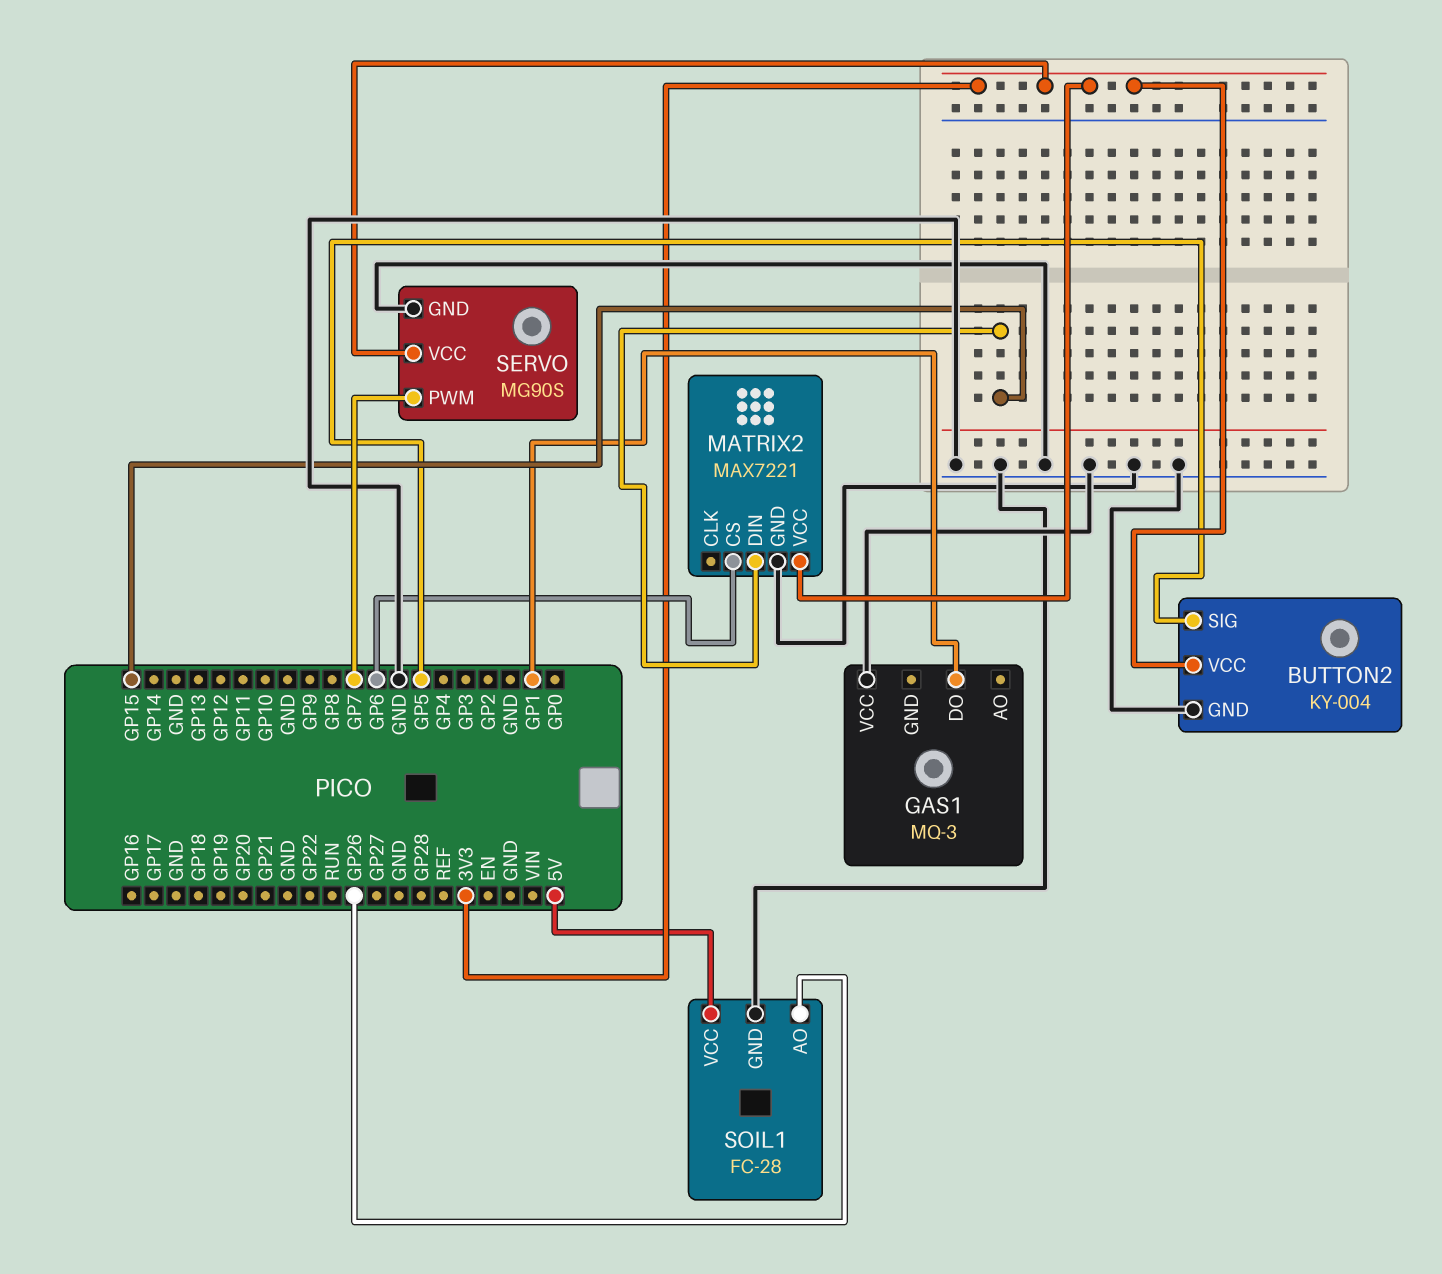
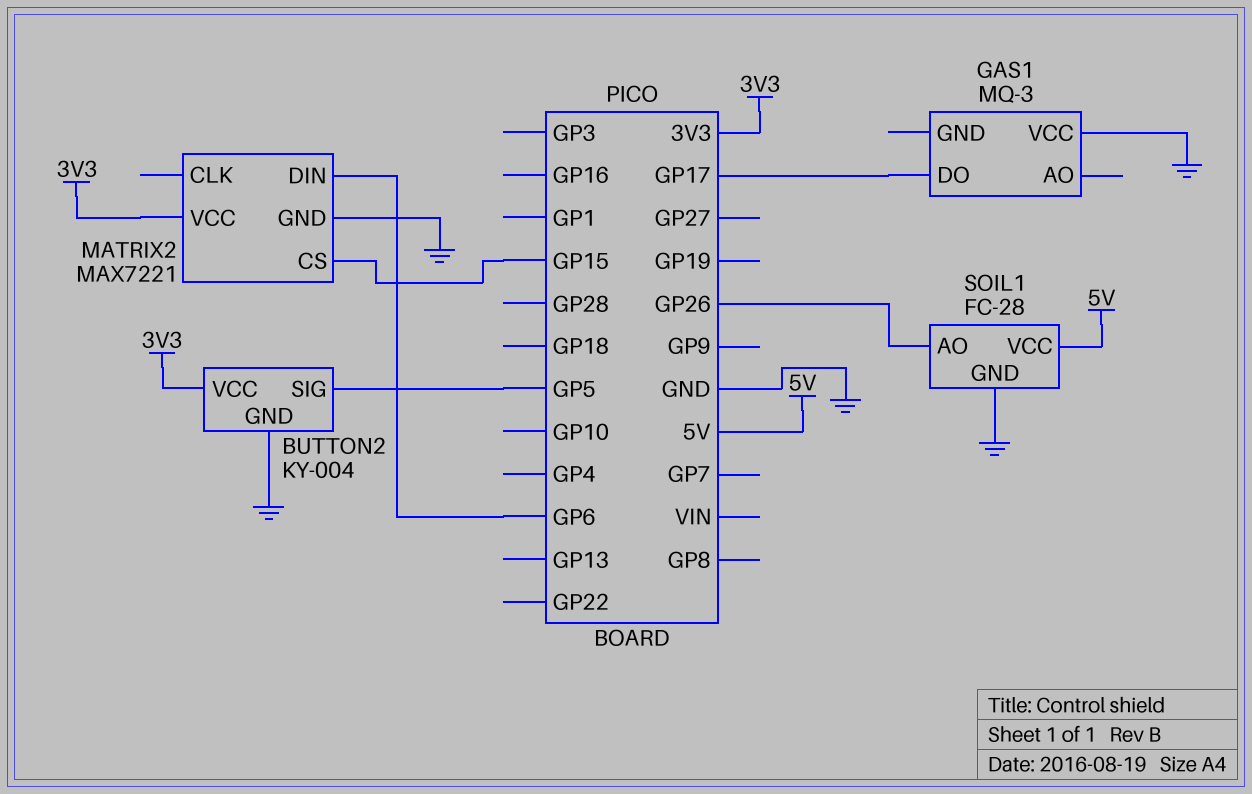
GAS1 pin DO: GP1 -> GP17
MATRIX2 pin CS: GP6 -> GP15
MATRIX2 pin DIN: GP15 -> GP6
SERVO: MG90S -> none
SERVO pin GND: GND -> none
SERVO pin PWM: GP7 -> none
SERVO pin VCC: 3V3 -> none

